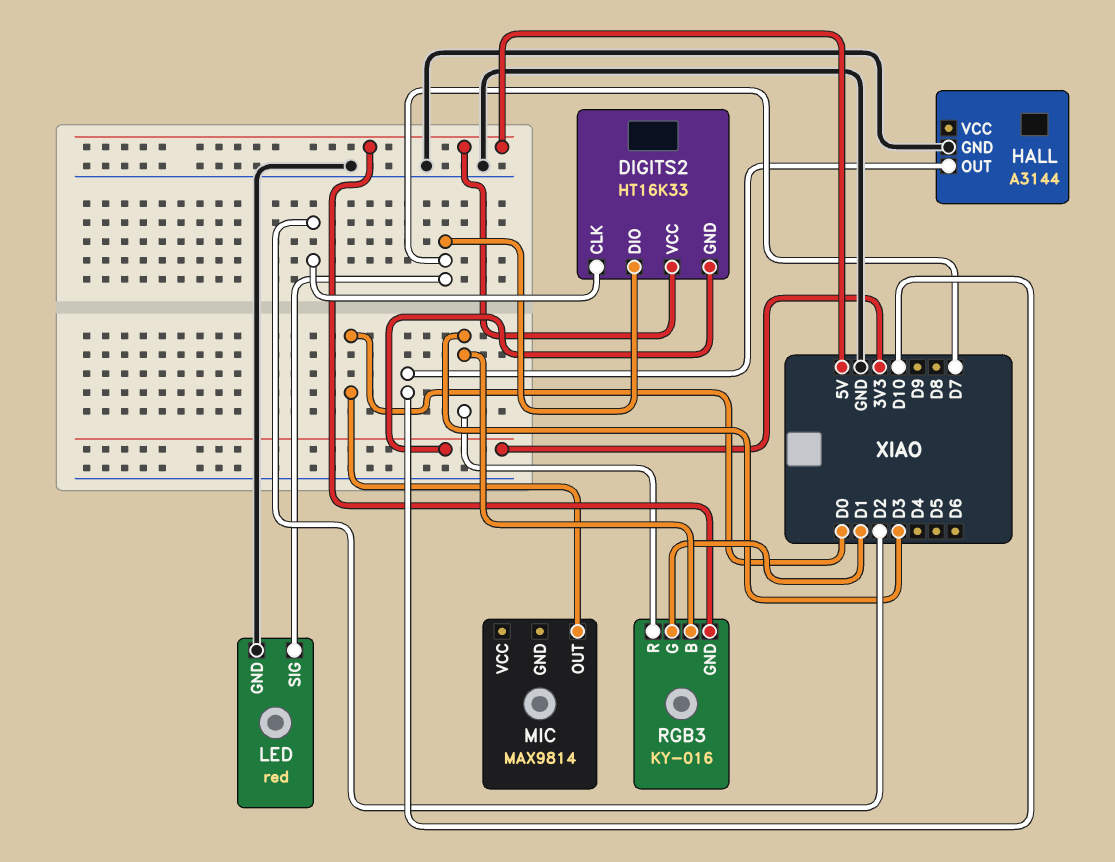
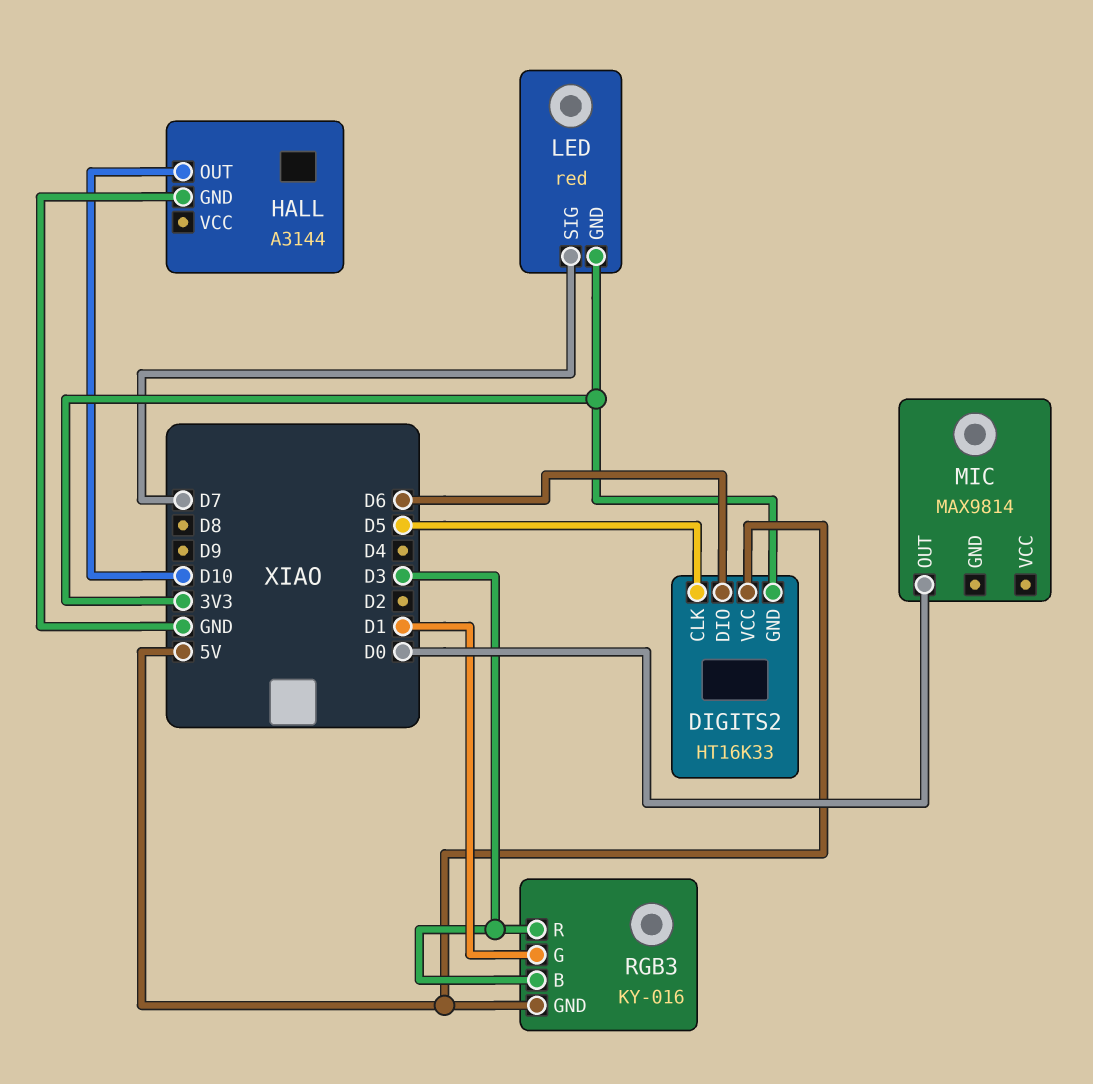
DIGITS2 pin CLK: D2 -> D5
DIGITS2 pin DIO: D7 -> D6
LED pin GND: GND -> 3V3

